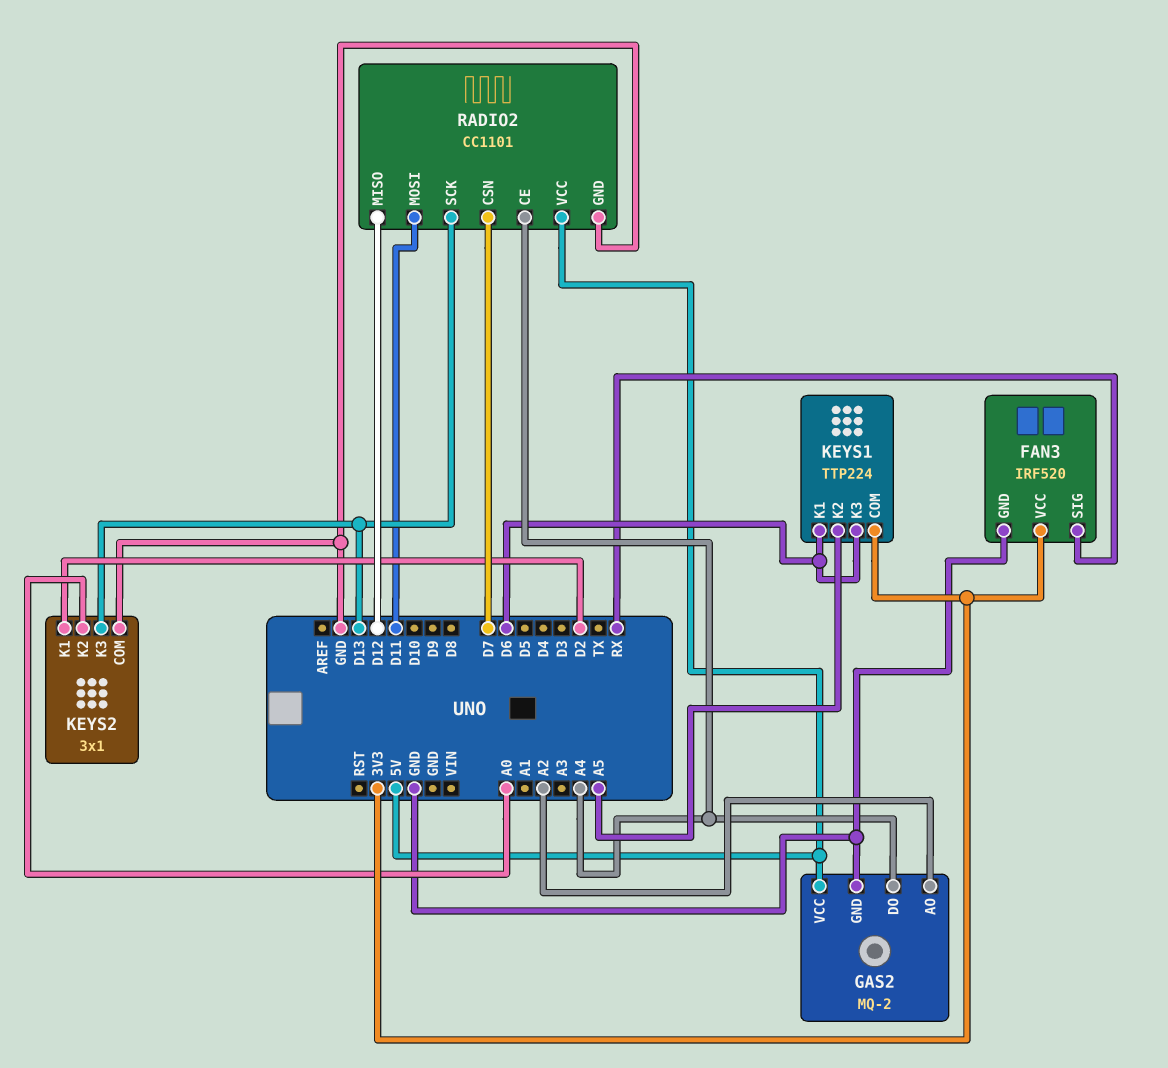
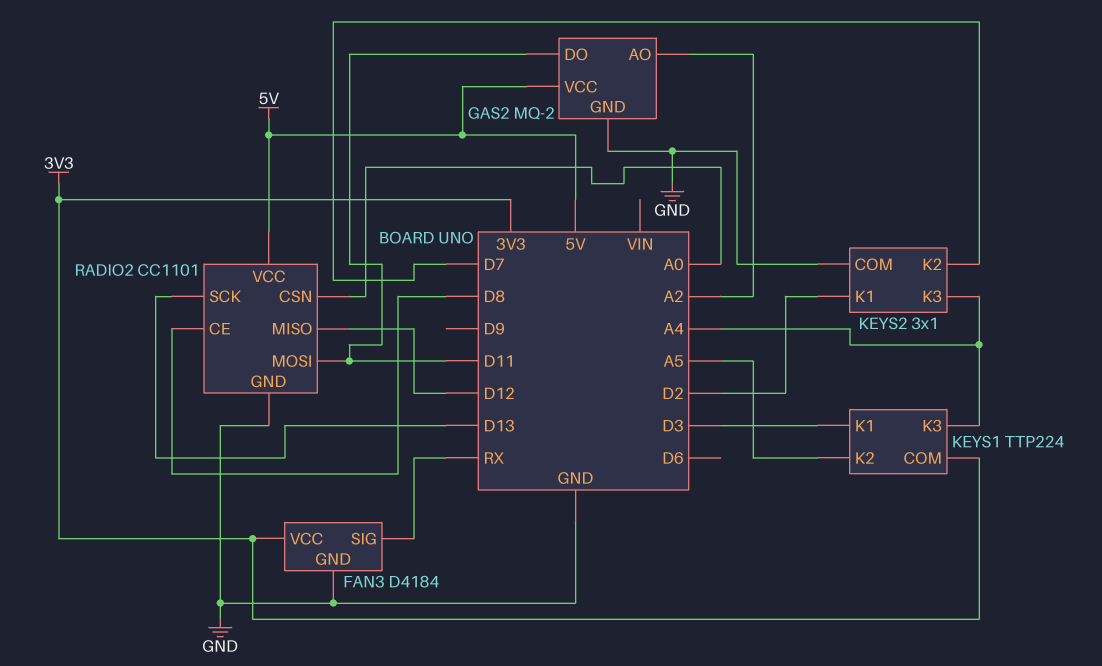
FAN3: IRF520 -> D4184
GAS2 pin DO: A4 -> D11
KEYS1 pin K1: D6 -> D3
KEYS1 pin K3: D6 -> A4
KEYS2 pin K2: A0 -> D7
KEYS2 pin K3: D13 -> A4
RADIO2 pin CE: A4 -> D8
RADIO2 pin CSN: D7 -> A0

